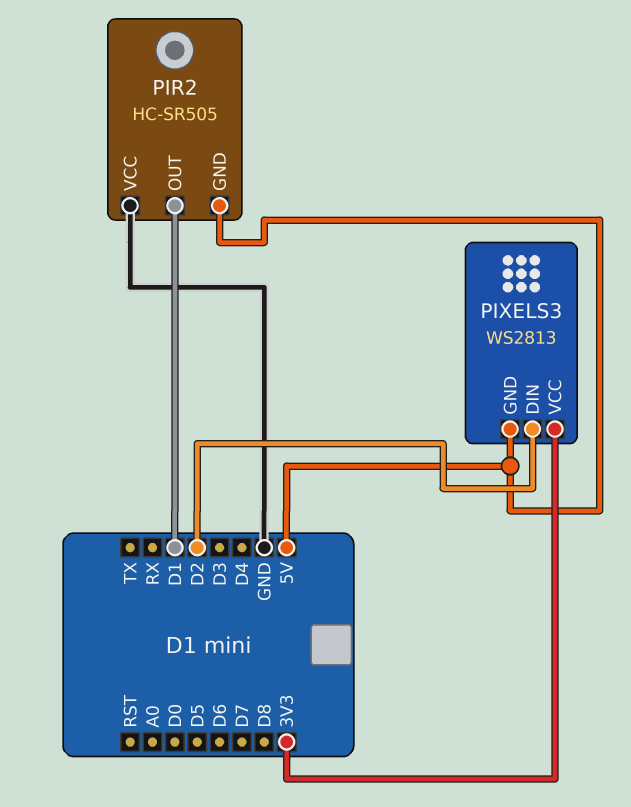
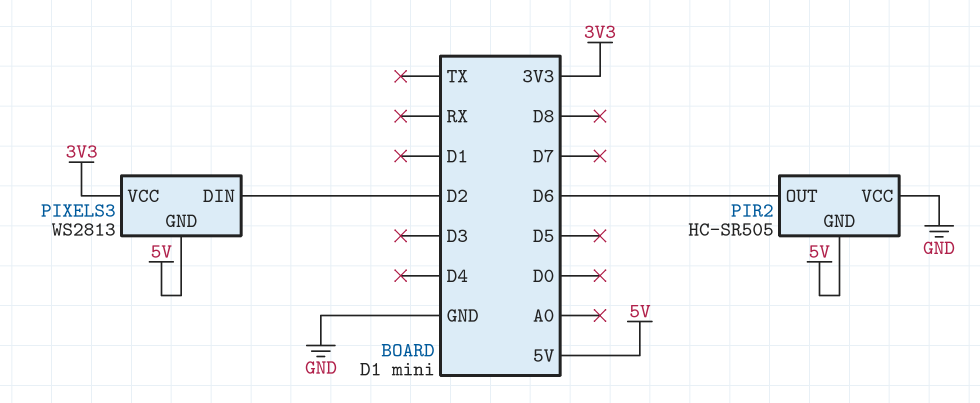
PIR2 pin OUT: D1 -> D6

